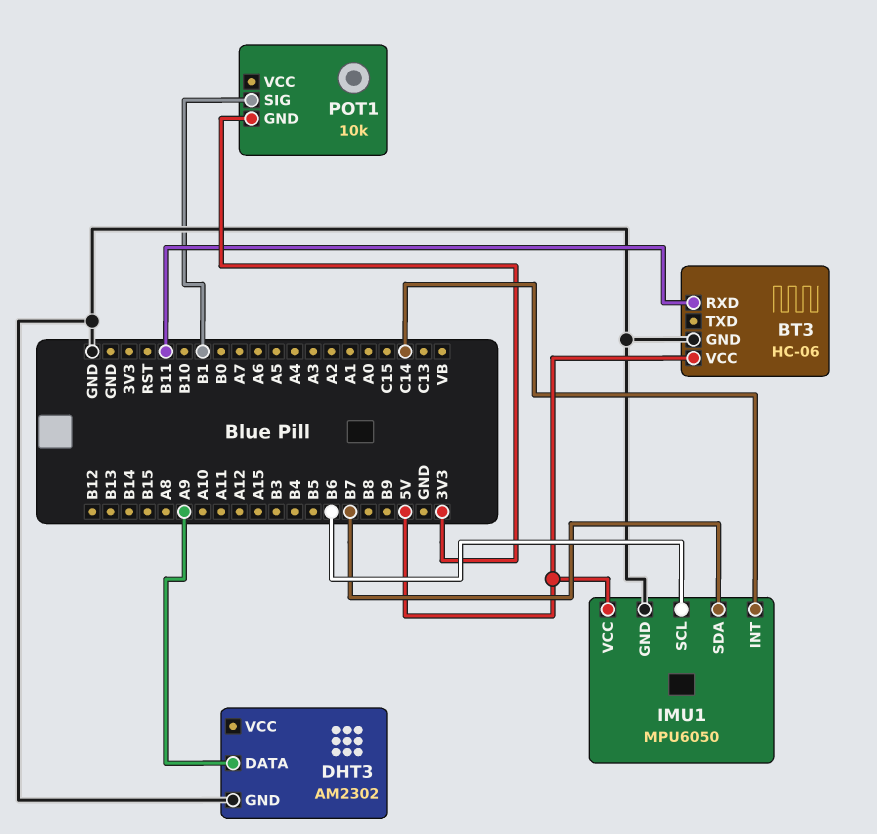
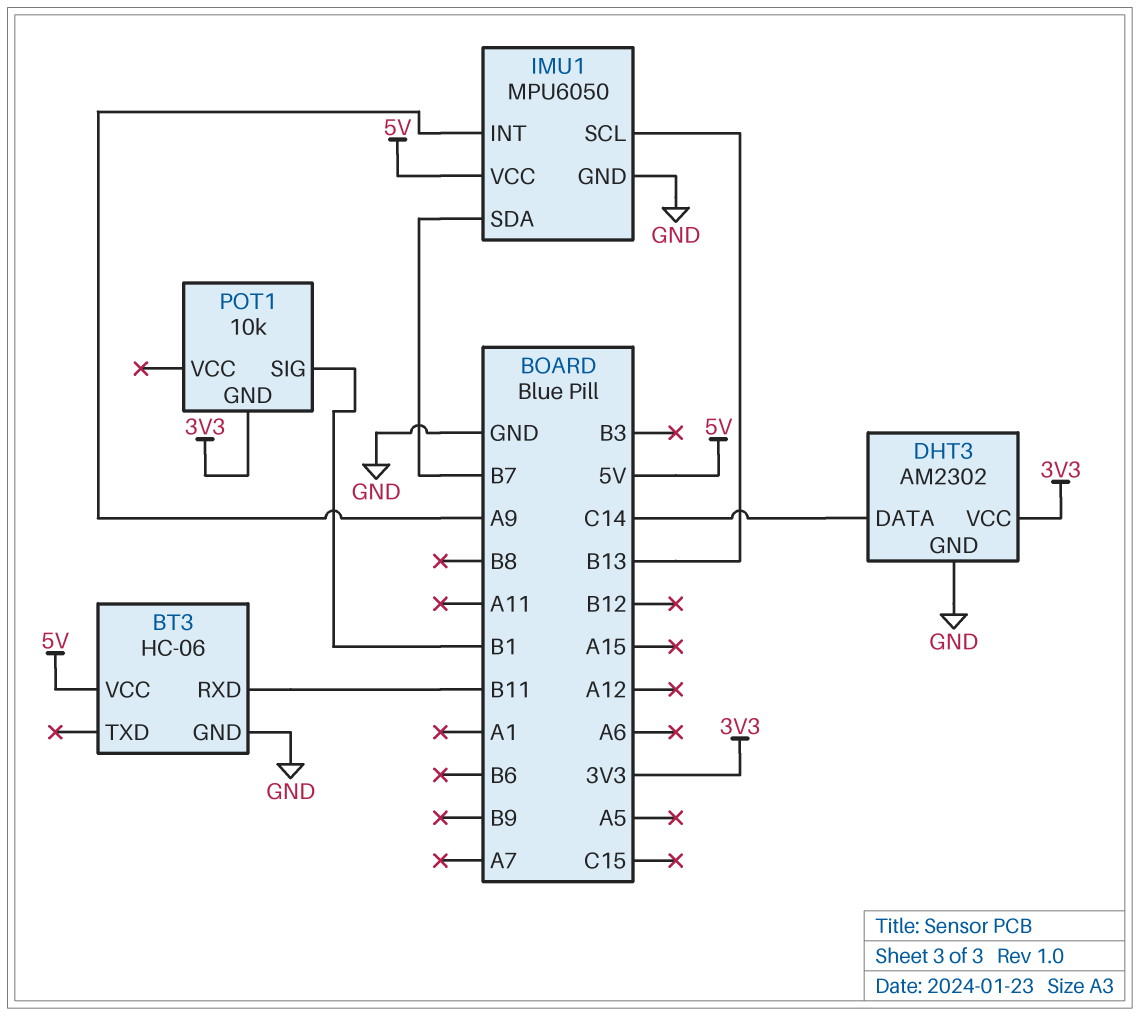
DHT3 pin DATA: A9 -> C14
DHT3 pin VCC: none -> 3V3
IMU1 pin INT: C14 -> A9
IMU1 pin SCL: B6 -> B13

